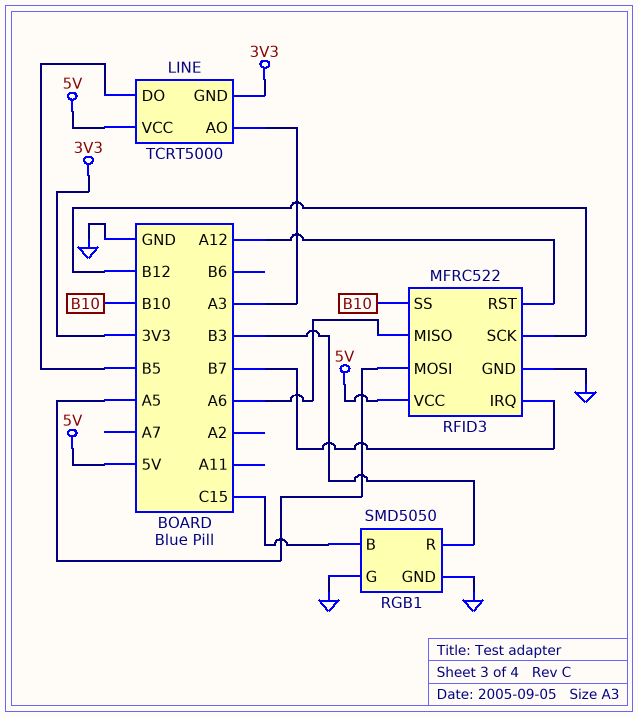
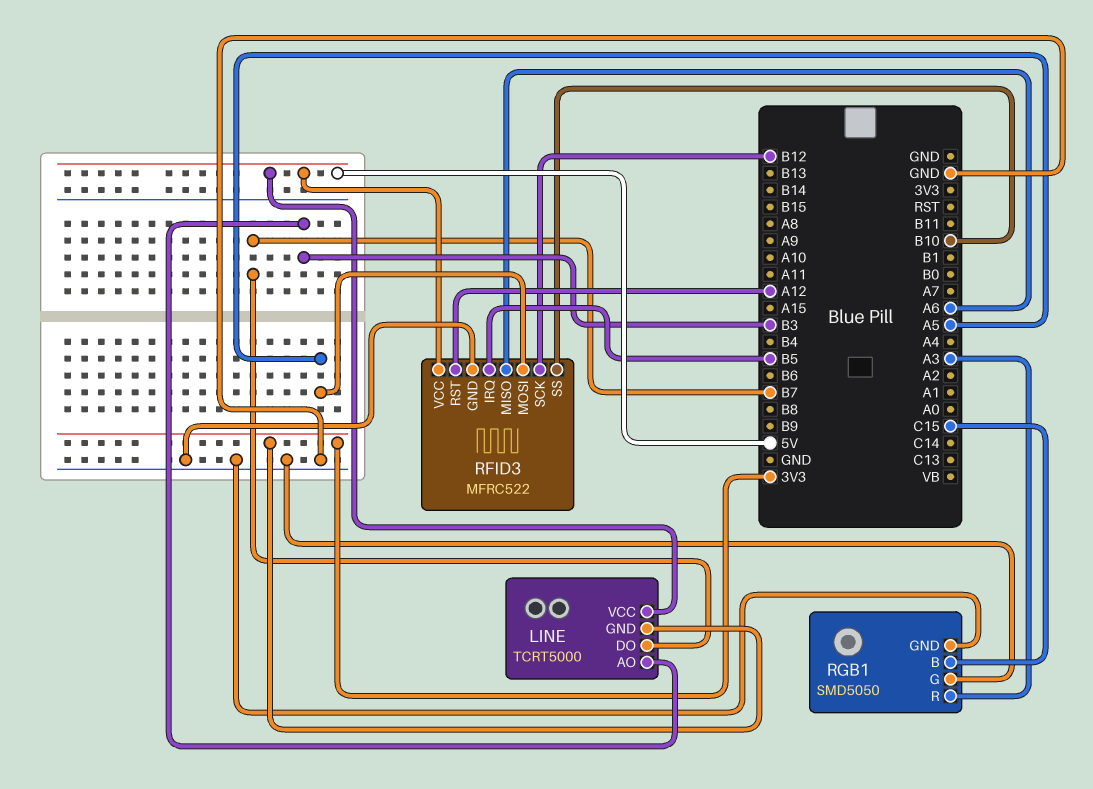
LINE pin AO: A3 -> B3
LINE pin DO: B5 -> B7
RFID3 pin IRQ: B7 -> B5
RGB1 pin R: B3 -> A3

